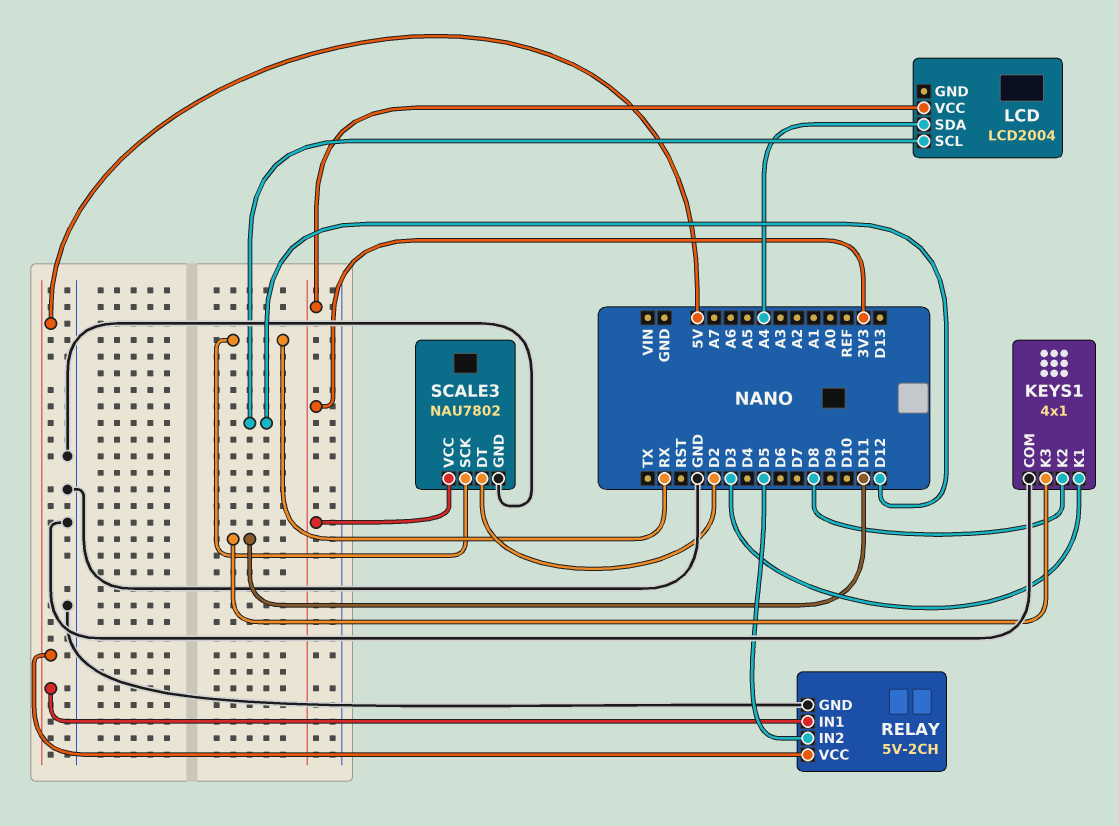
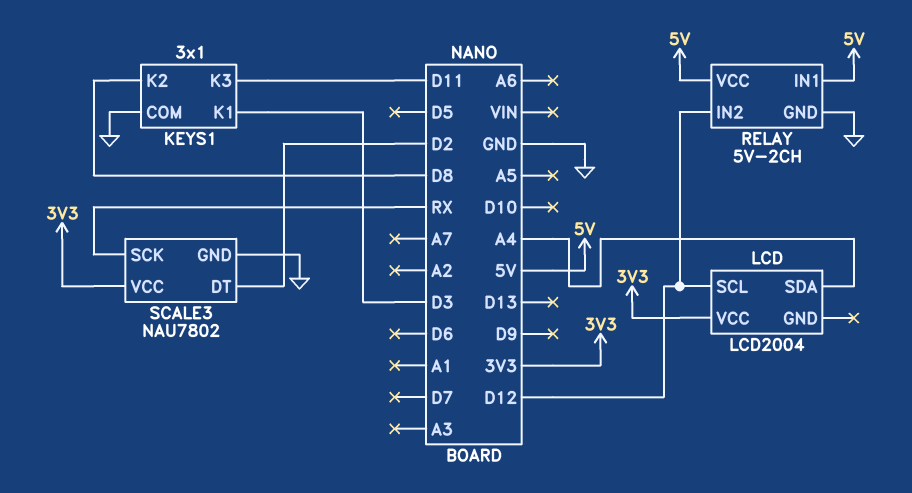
KEYS1: 4x1 -> 3x1
RELAY pin IN2: D5 -> D12

